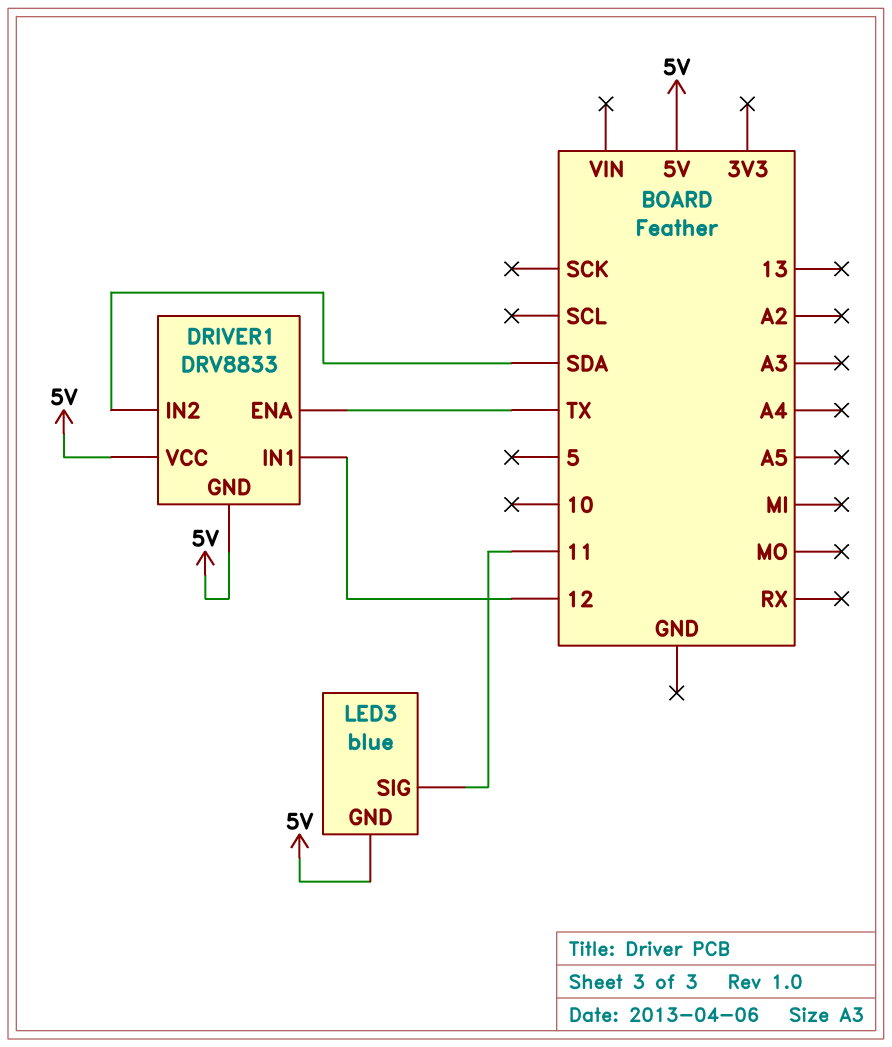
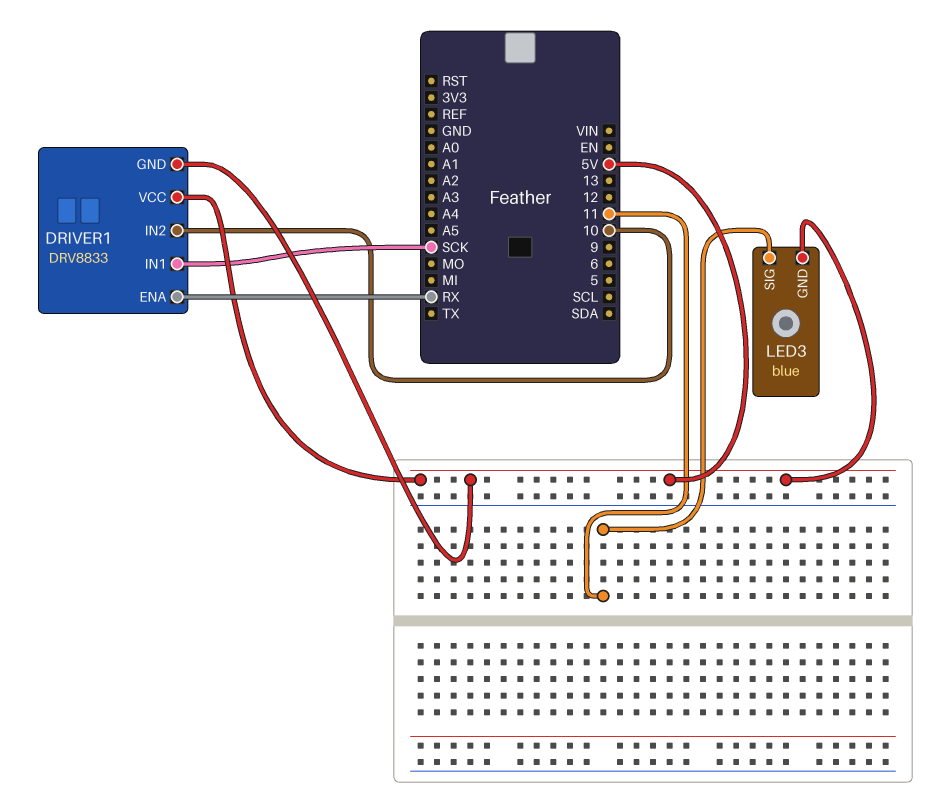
DRIVER1 pin ENA: TX -> RX
DRIVER1 pin IN1: 12 -> SCK
DRIVER1 pin IN2: SDA -> 10

